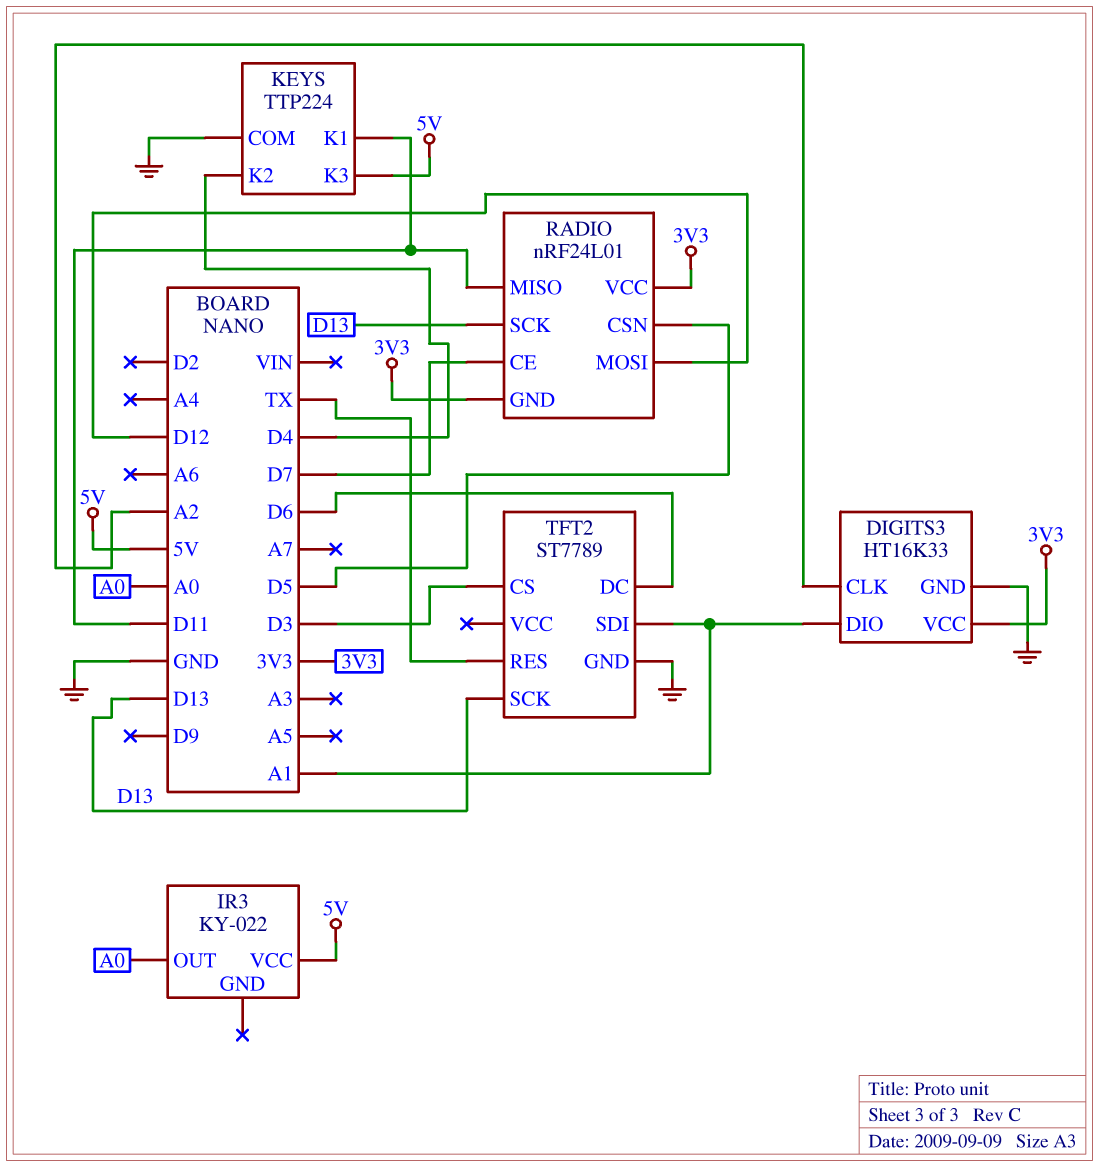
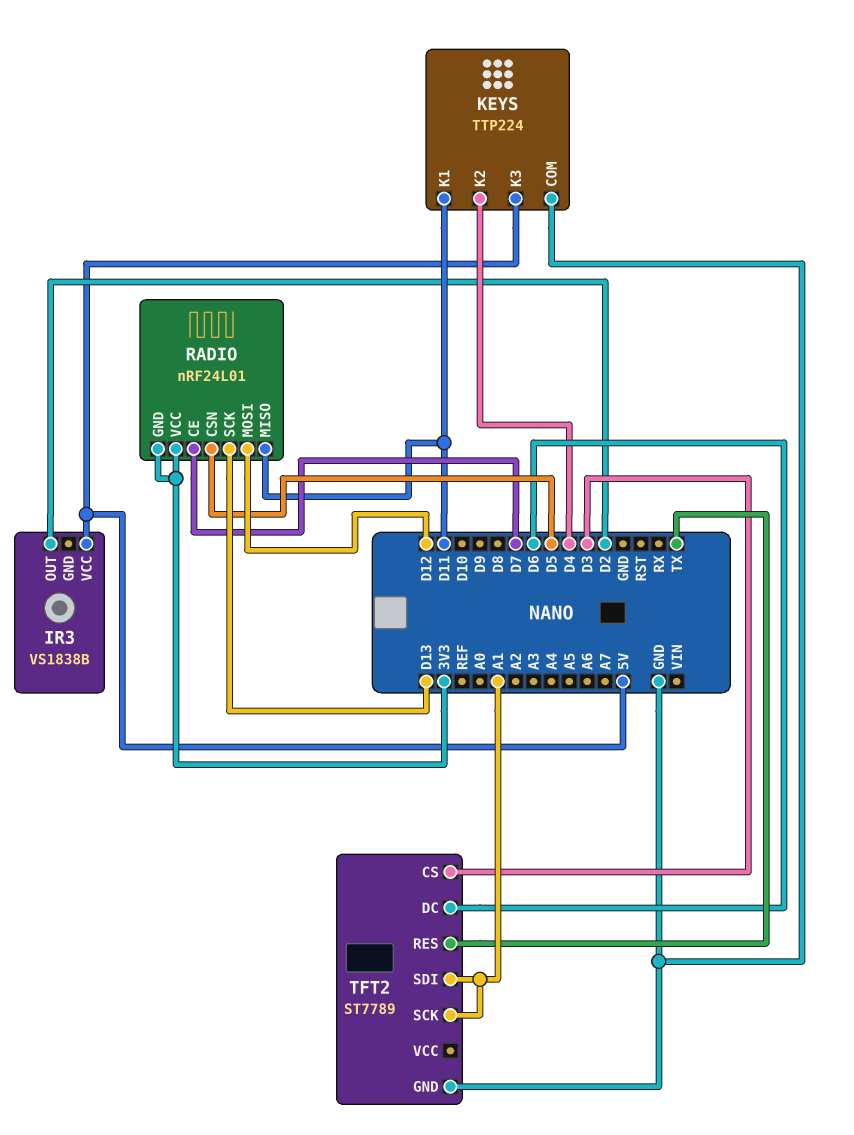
DIGITS3: HT16K33 -> none
DIGITS3 pin CLK: A2 -> none
DIGITS3 pin DIO: A1 -> none
DIGITS3 pin GND: GND -> none
DIGITS3 pin VCC: 3V3 -> none
IR3: KY-022 -> VS1838B
IR3 pin OUT: A0 -> D2
TFT2 pin SCK: D13 -> A1

